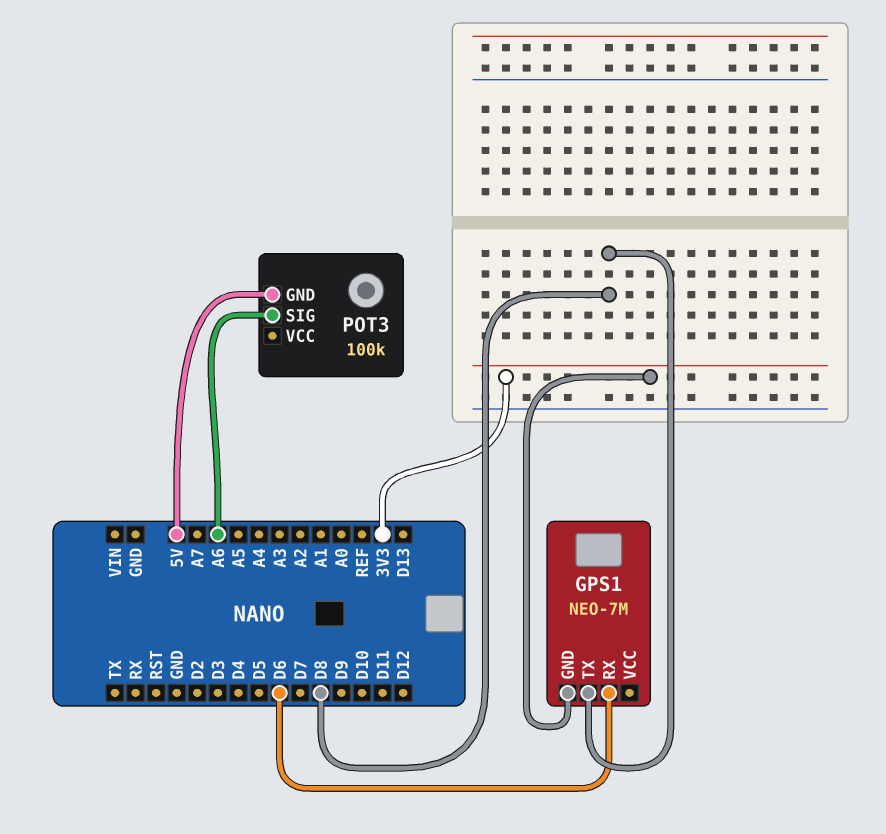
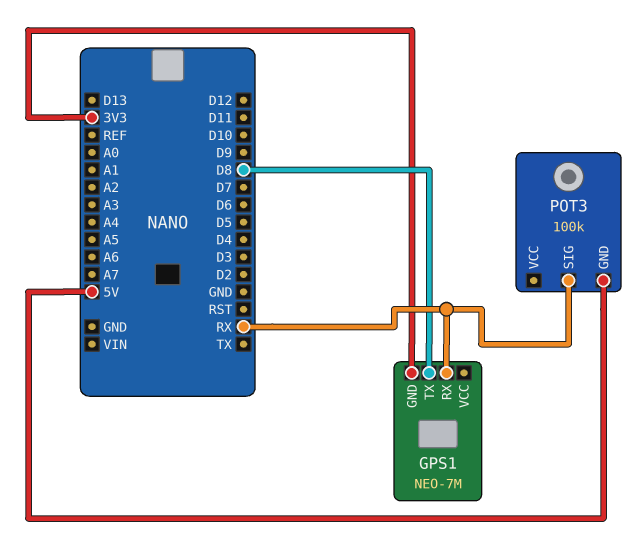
GPS1 pin RX: D6 -> RX
POT3 pin SIG: A6 -> RX

